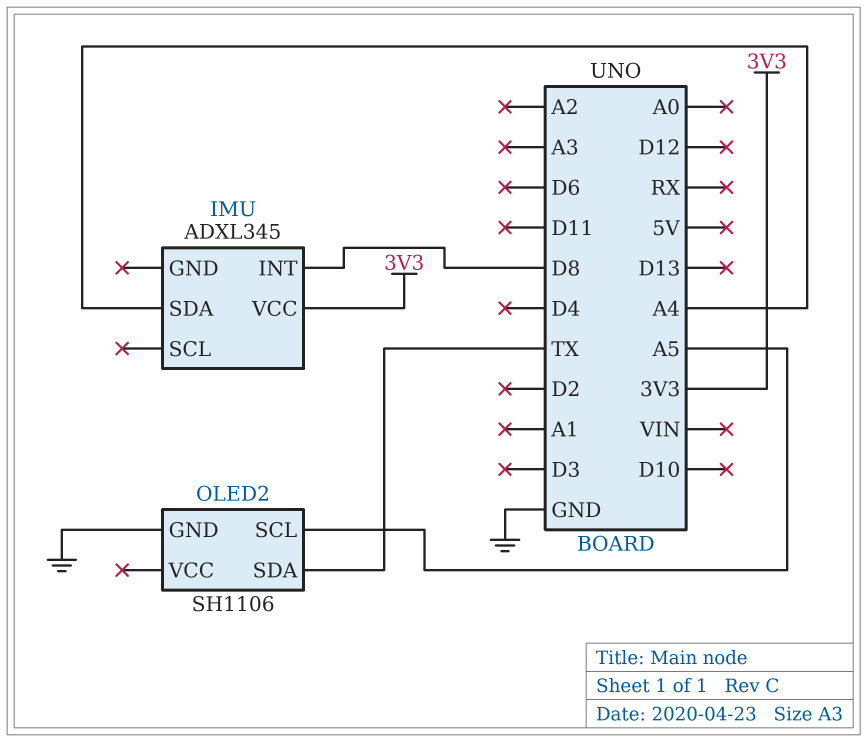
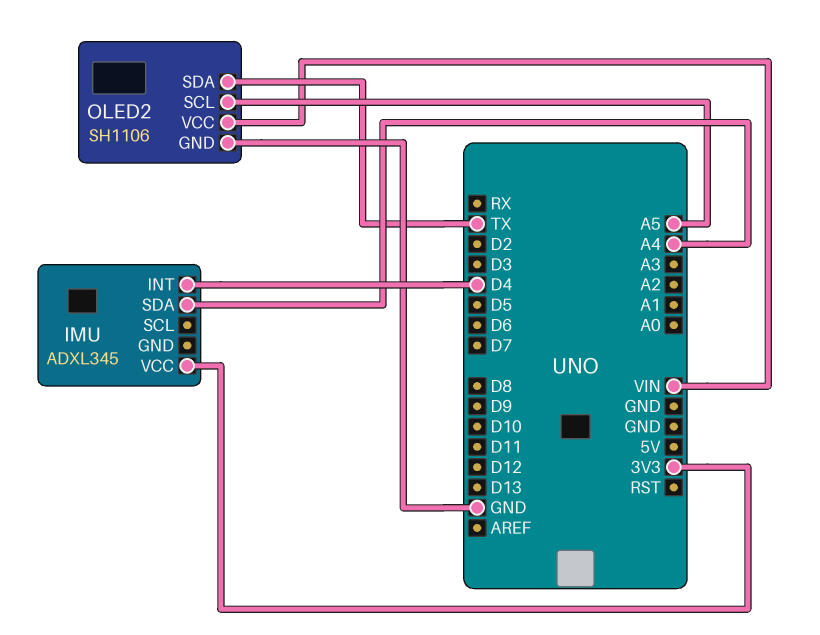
IMU pin INT: D8 -> D4
OLED2 pin VCC: none -> VIN

